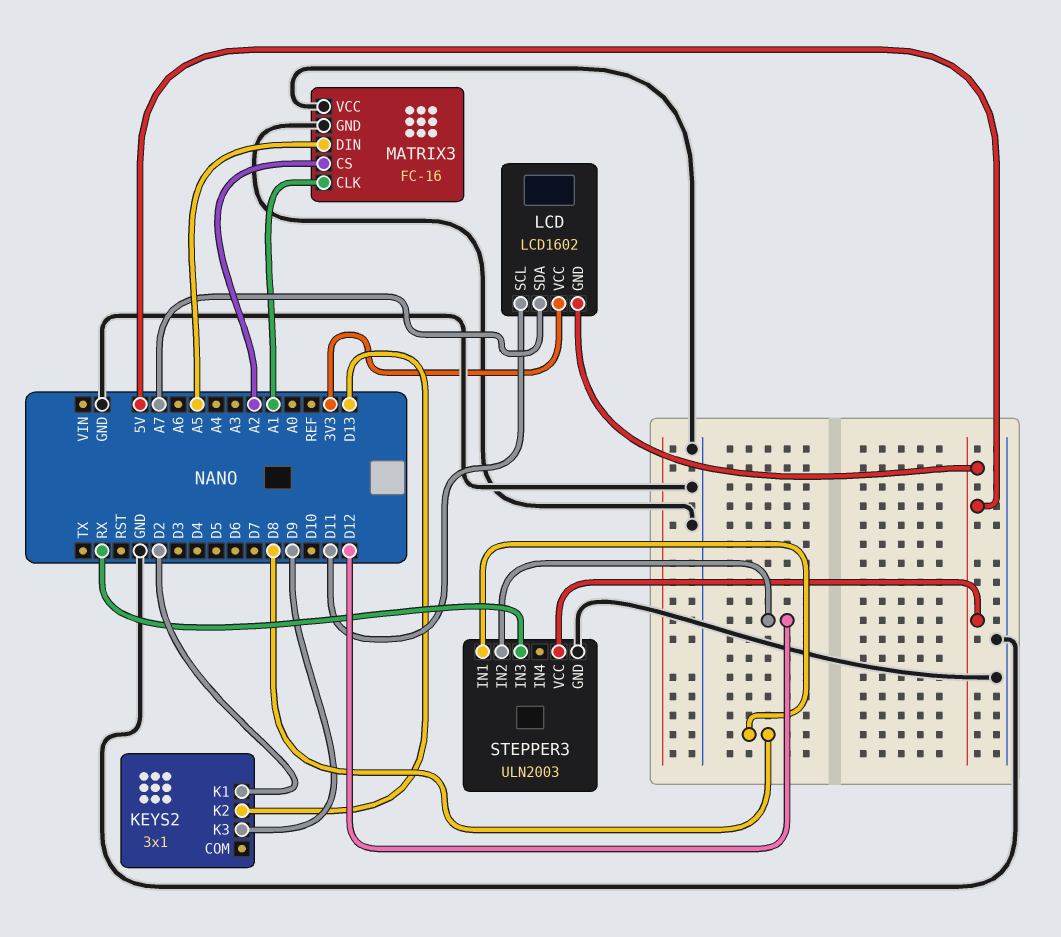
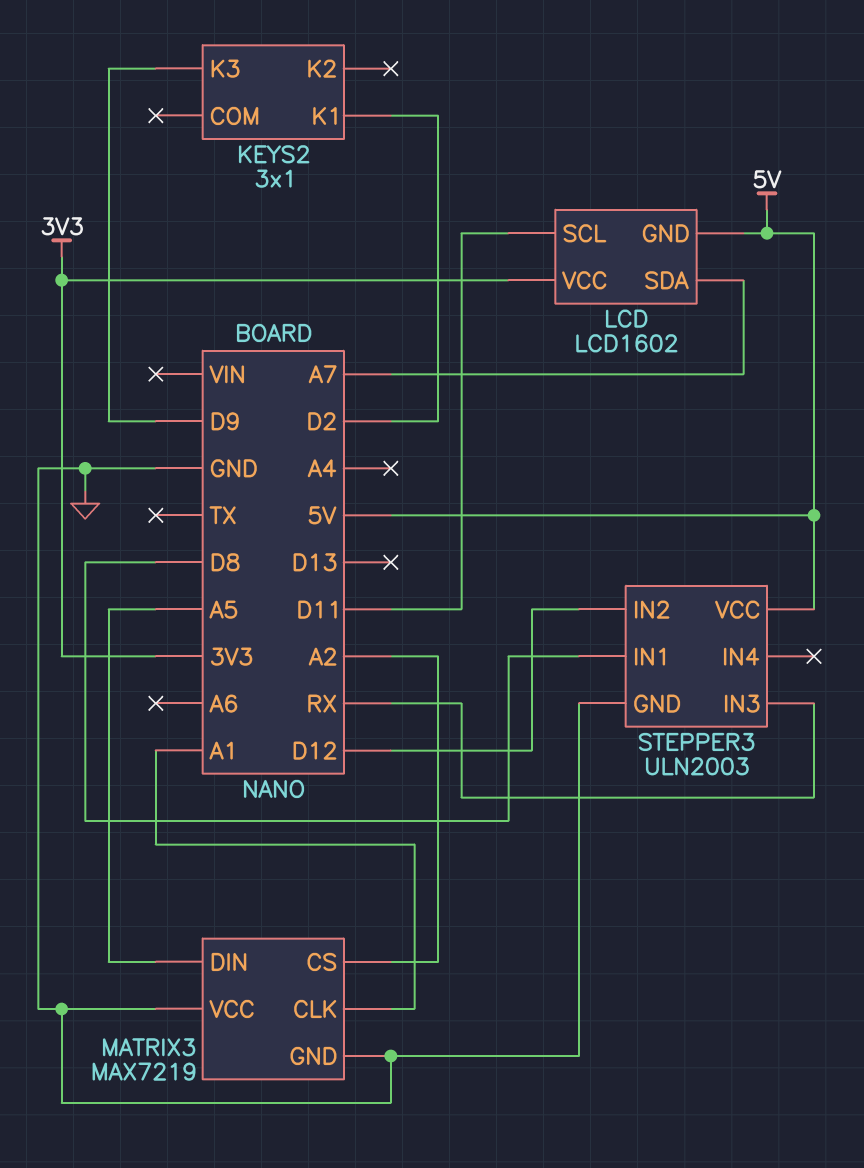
KEYS2 pin K2: D13 -> none
MATRIX3: FC-16 -> MAX7219

